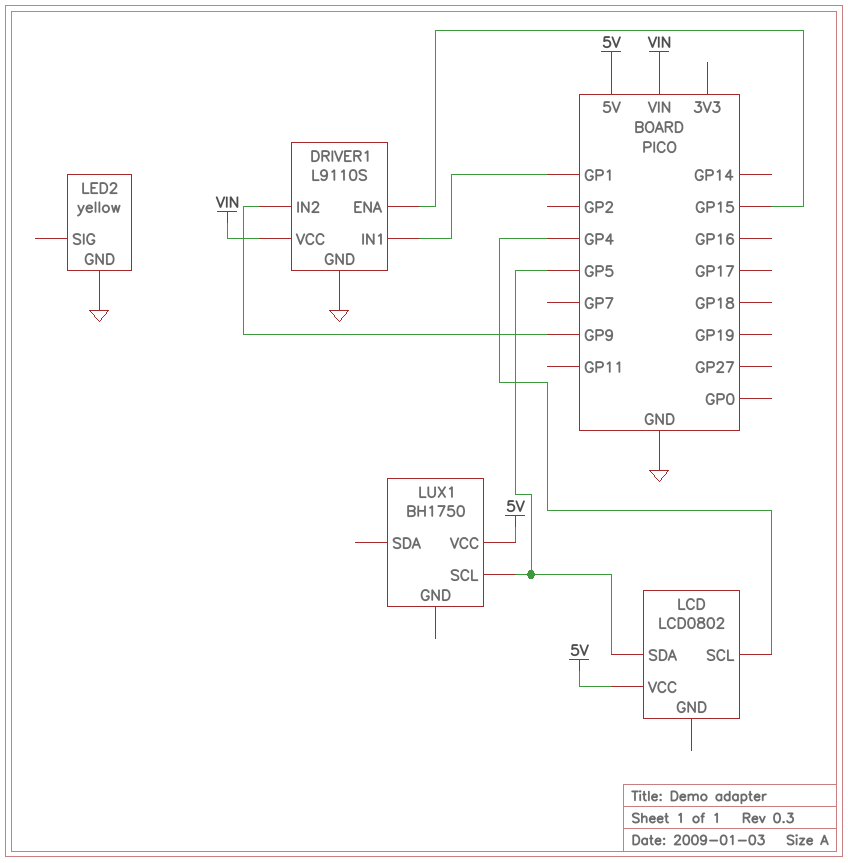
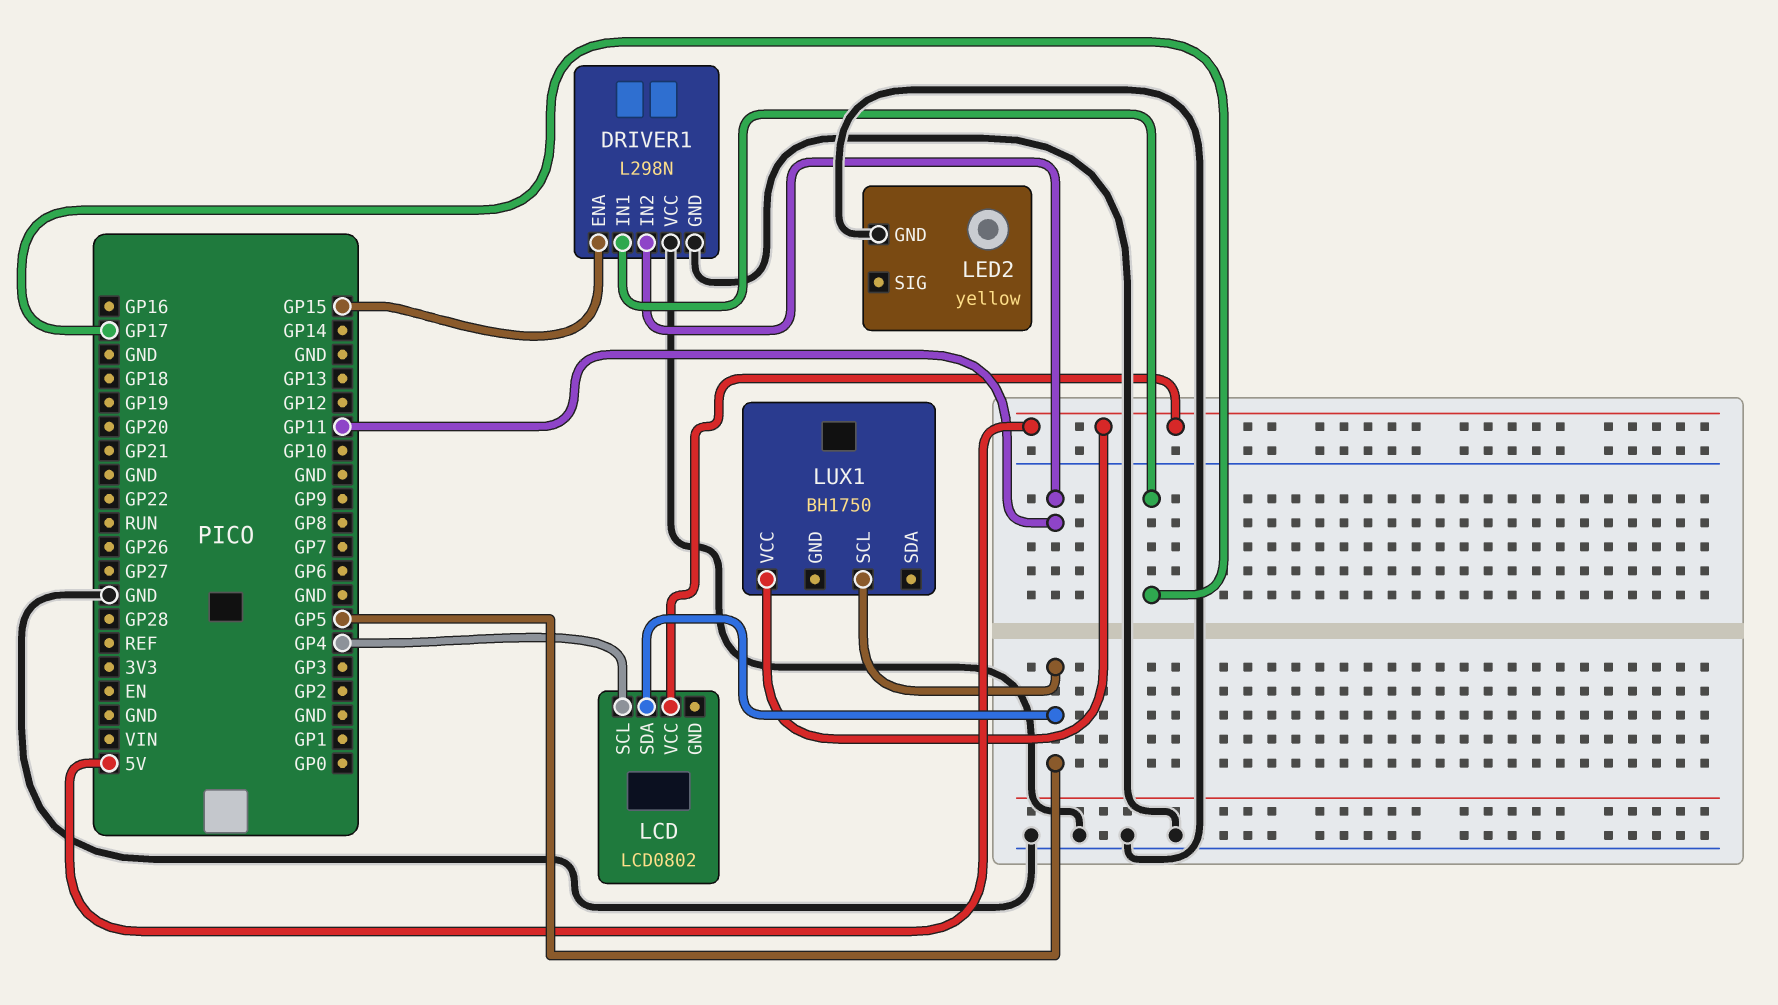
DRIVER1: L9110S -> L298N
DRIVER1 pin IN1: GP1 -> GP17
DRIVER1 pin IN2: GP9 -> GP11
DRIVER1 pin VCC: VIN -> GND

